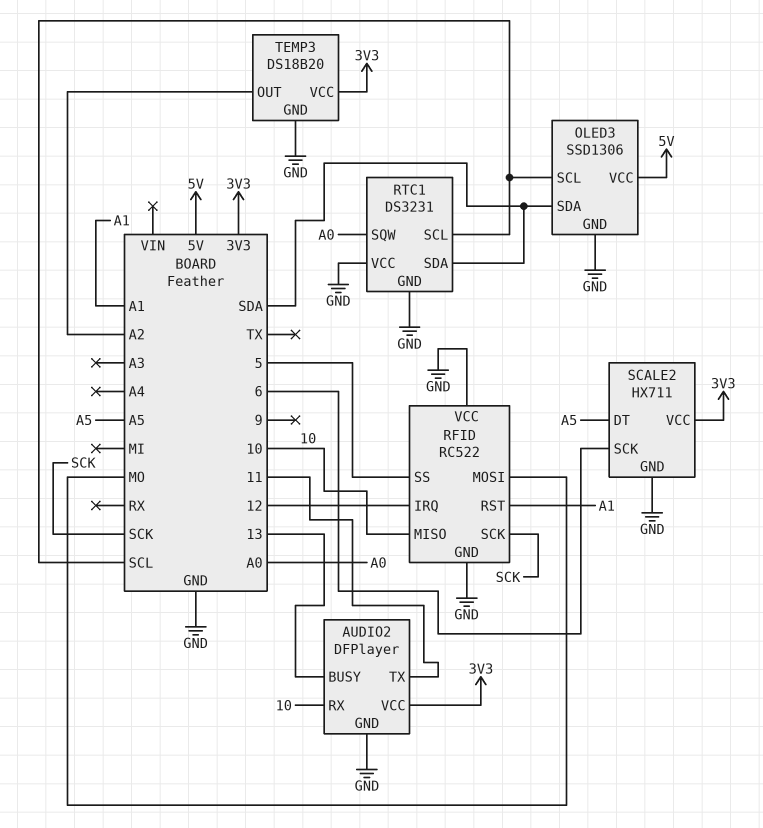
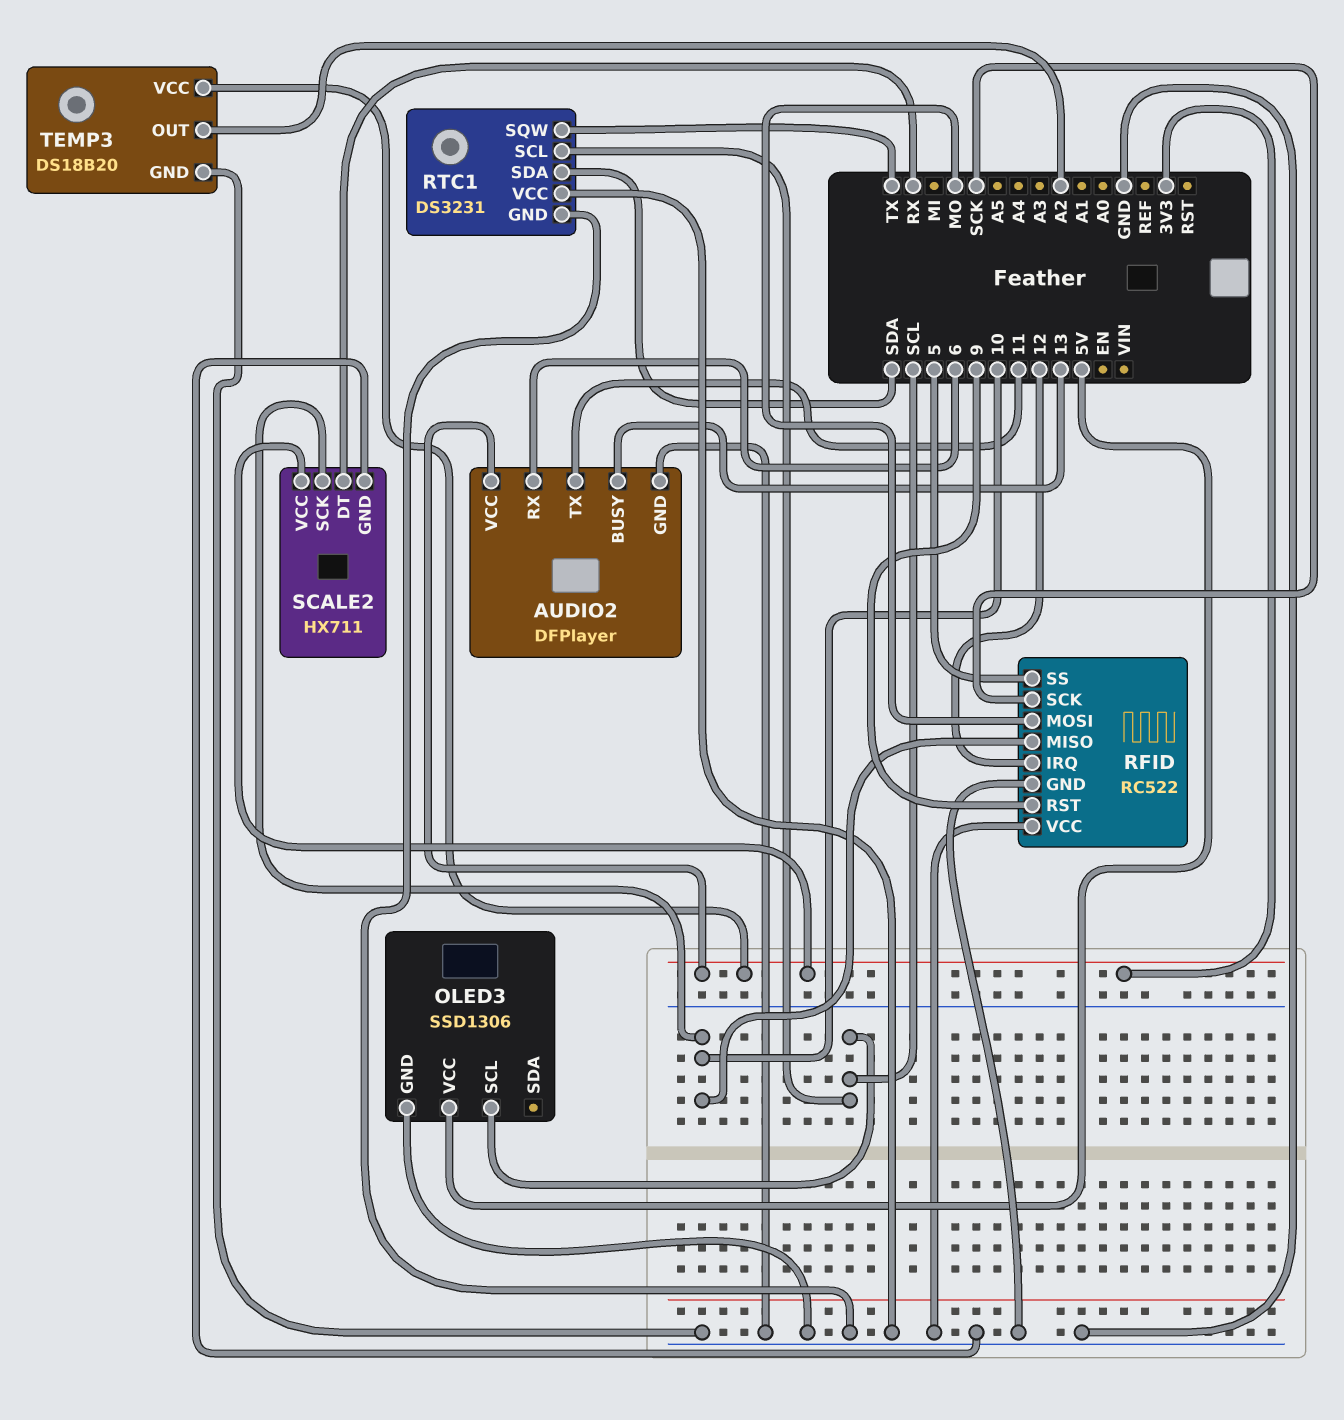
AUDIO2 pin RX: 10 -> 6
OLED3 pin SDA: SDA -> none
RFID pin RST: A1 -> 9
RTC1 pin SQW: A0 -> TX
SCALE2 pin DT: A5 -> RX
SCALE2 pin SCK: 6 -> 10

